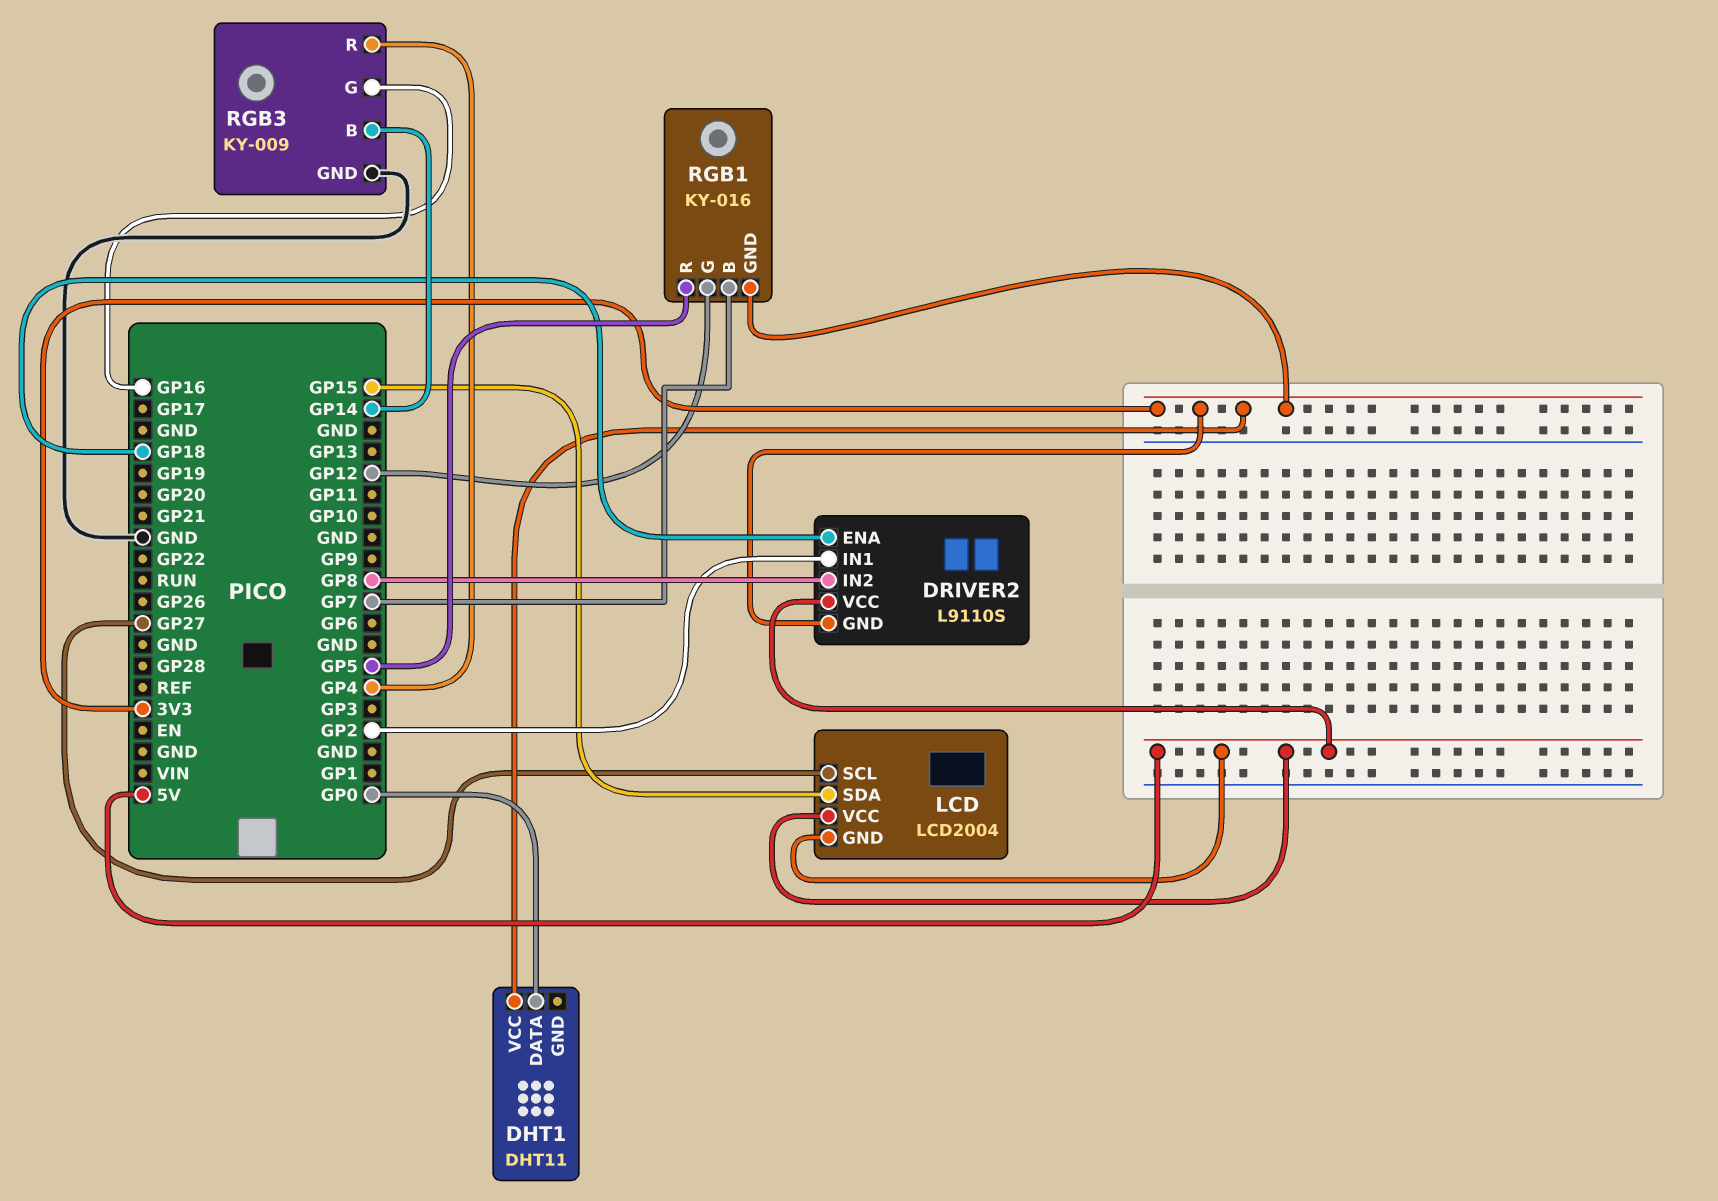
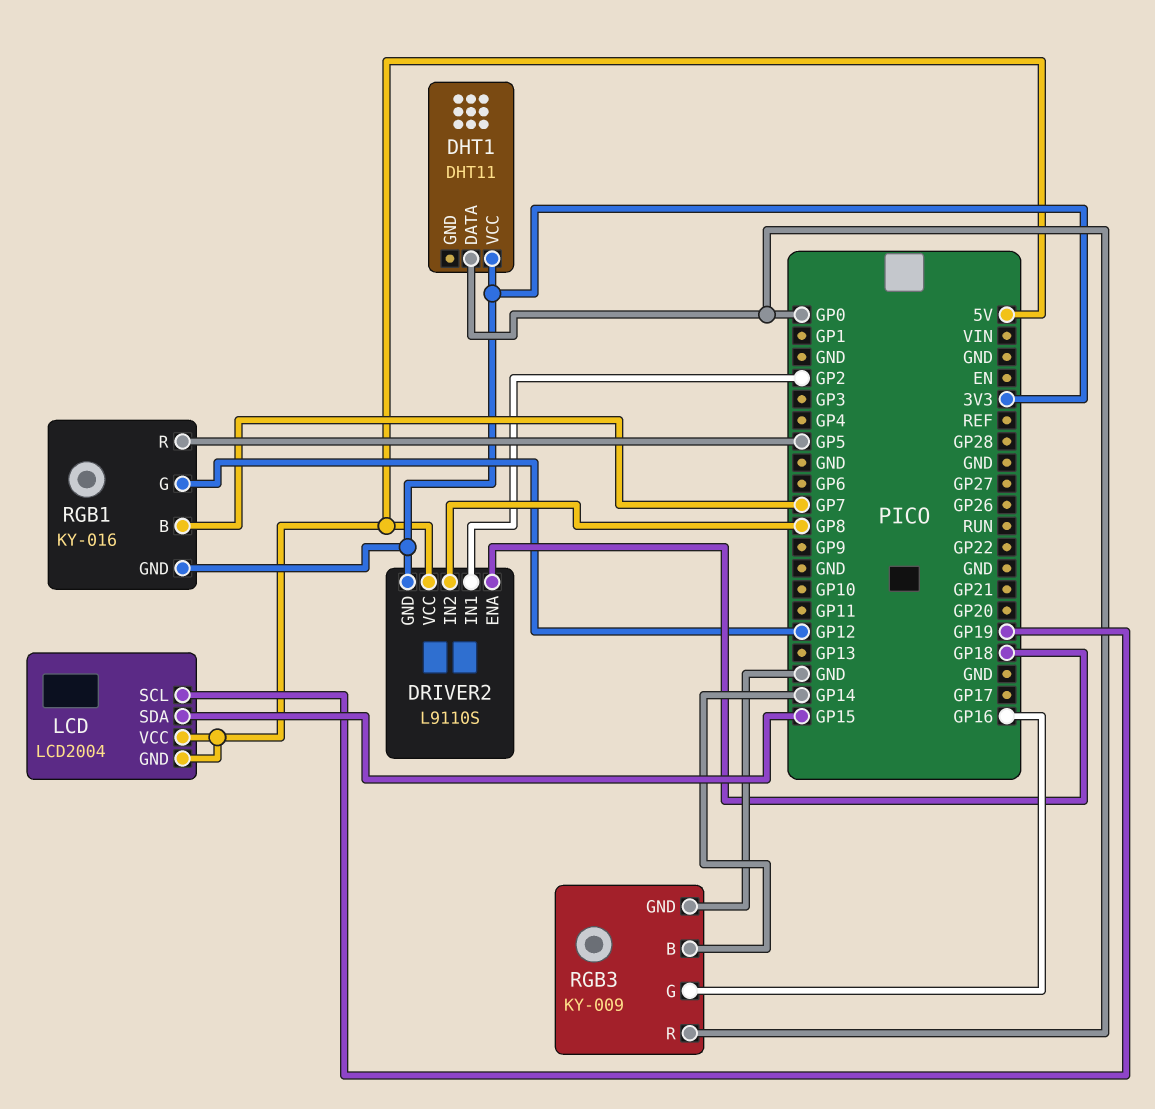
LCD pin SCL: GP27 -> GP19
RGB3 pin R: GP4 -> GP0

